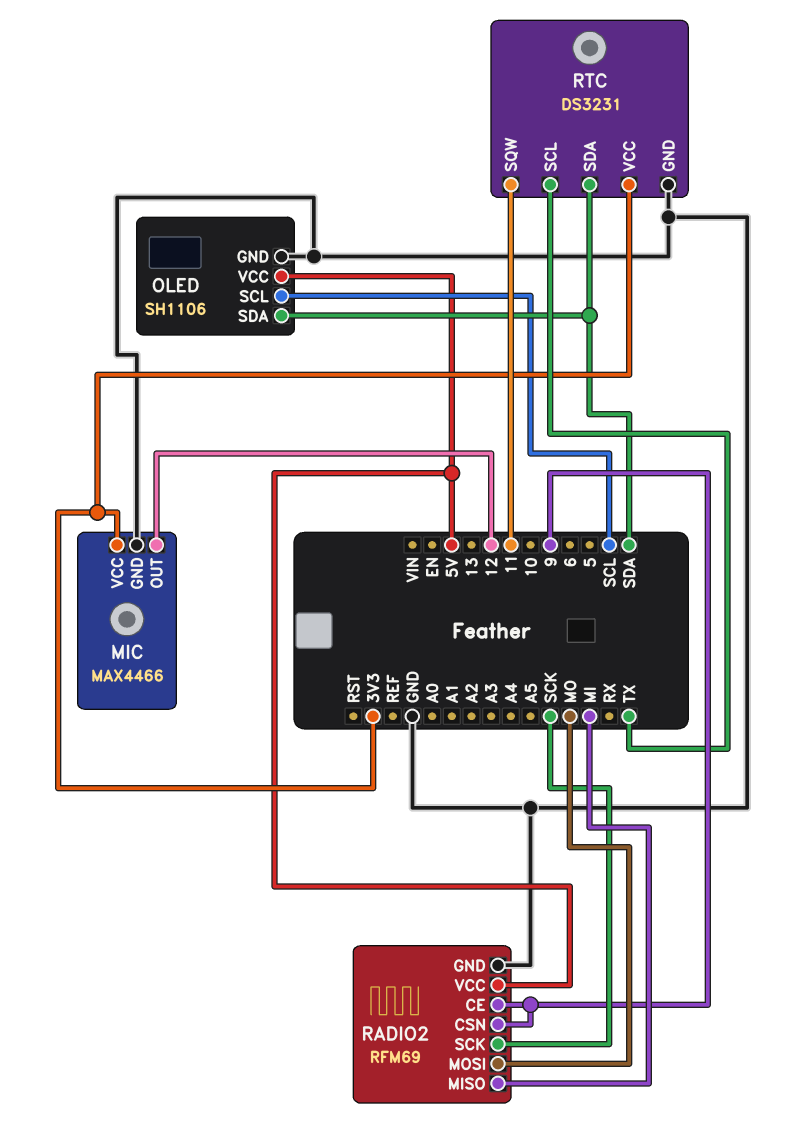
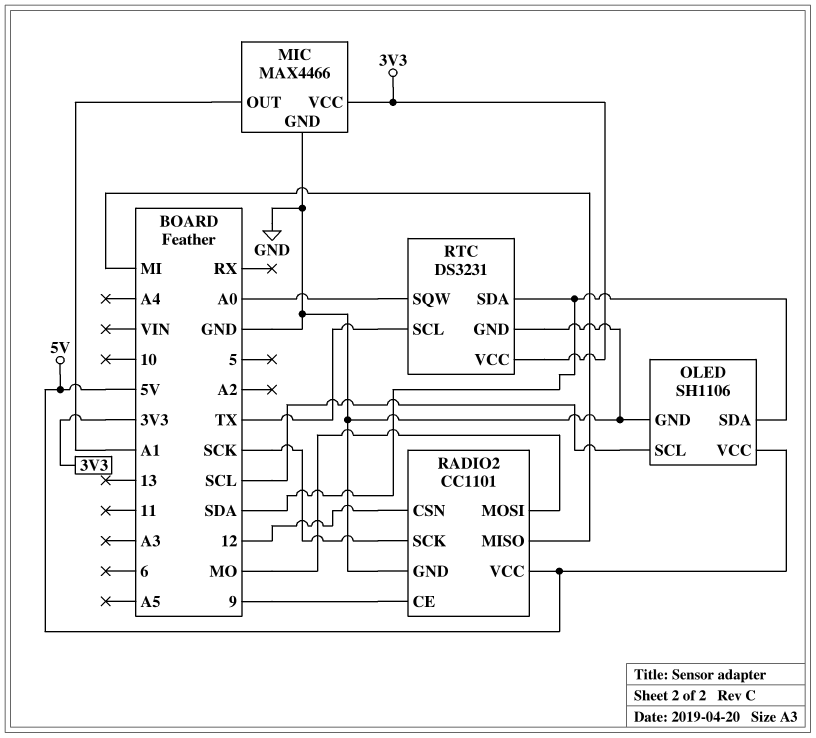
MIC pin OUT: 12 -> A1
RADIO2: RFM69 -> CC1101
RADIO2 pin CSN: 9 -> 12
RTC pin SQW: 11 -> A0

